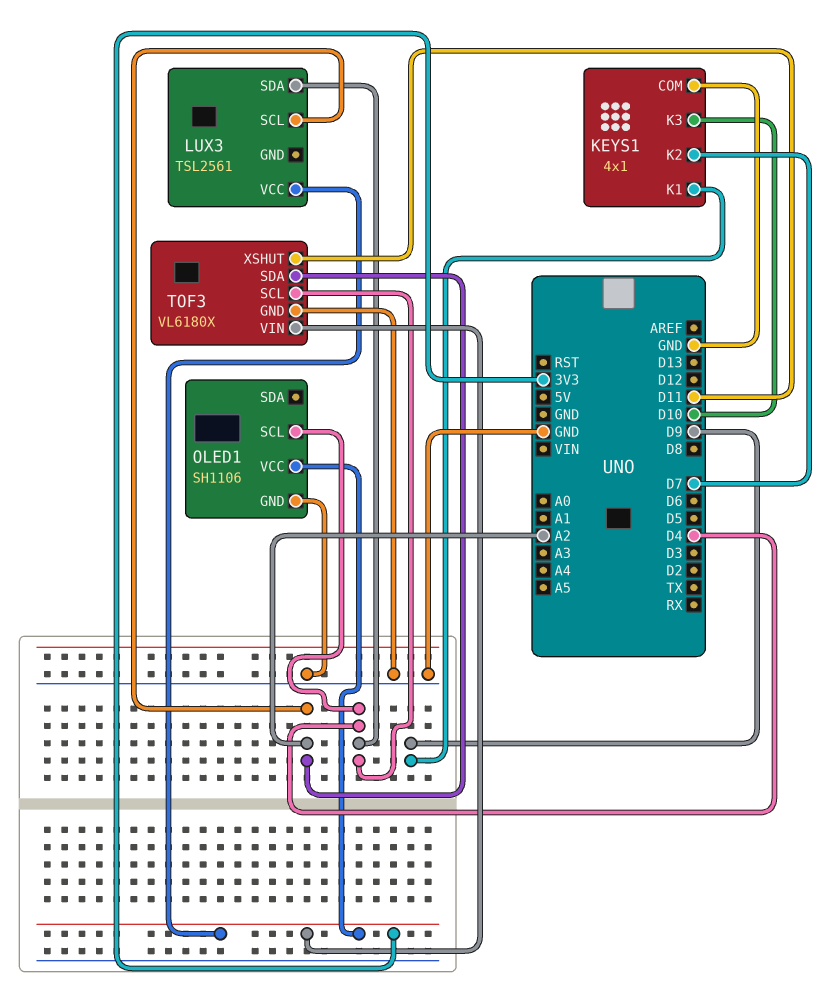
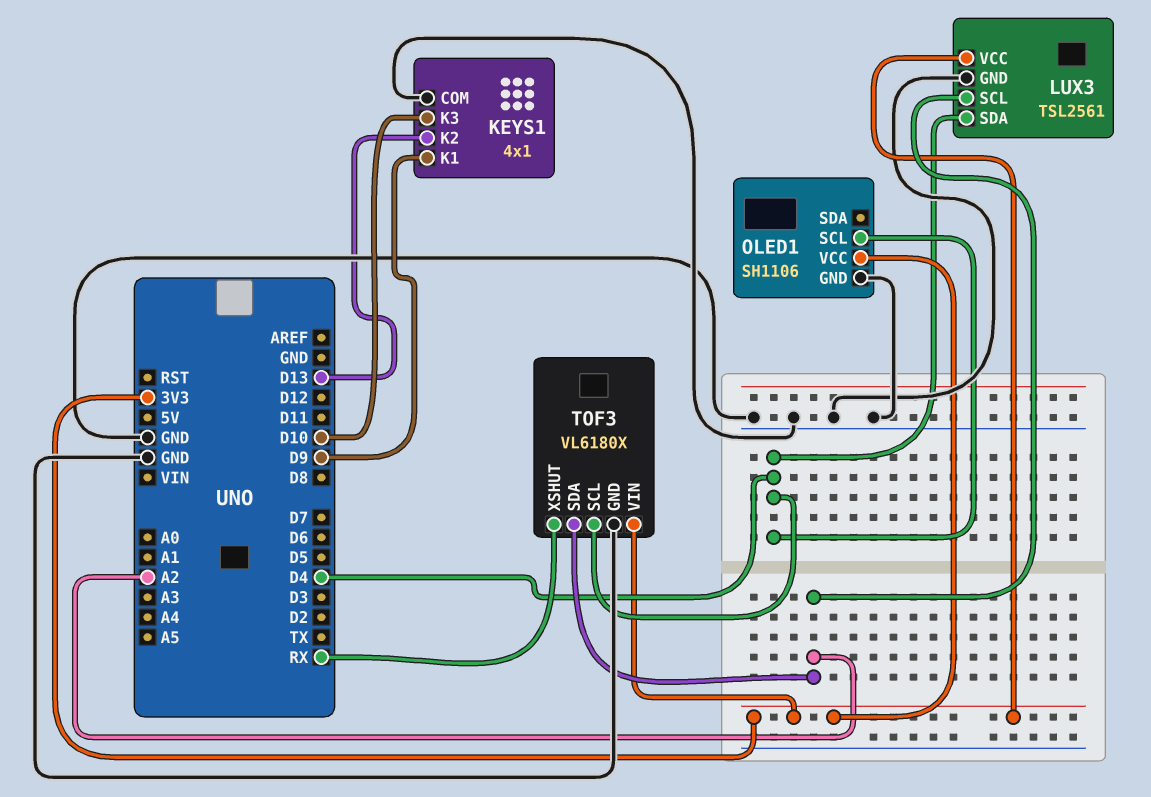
KEYS1 pin K2: D7 -> D13
LUX3 pin GND: none -> GND
TOF3 pin XSHUT: D11 -> RX

